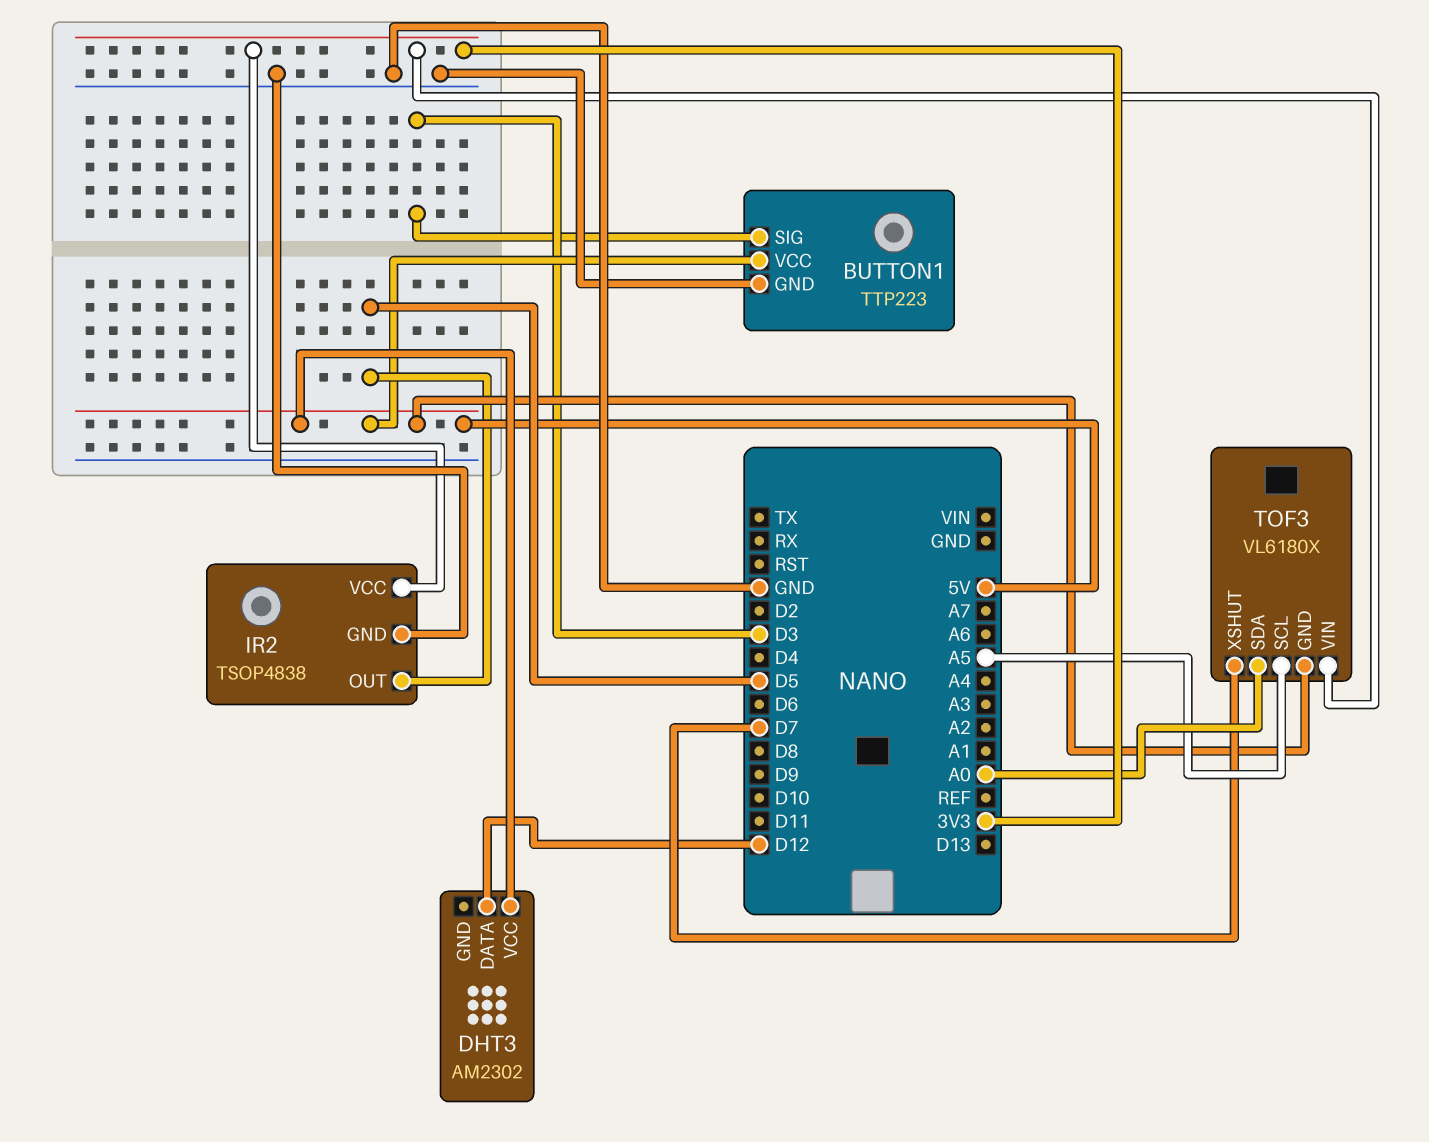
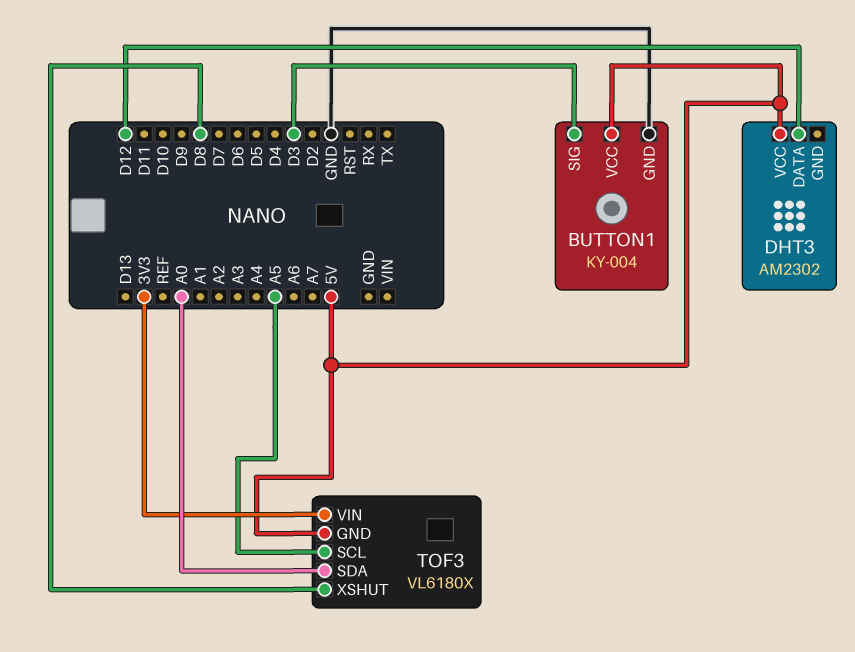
BUTTON1: TTP223 -> KY-004
IR2: TSOP4838 -> none
IR2 pin GND: GND -> none
IR2 pin OUT: D5 -> none
IR2 pin VCC: 3V3 -> none
TOF3 pin XSHUT: D7 -> D8

